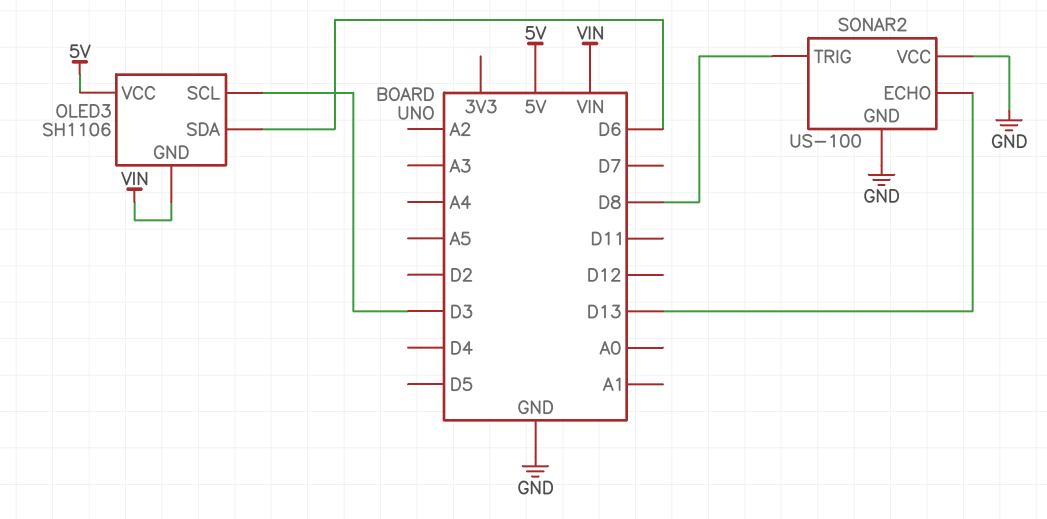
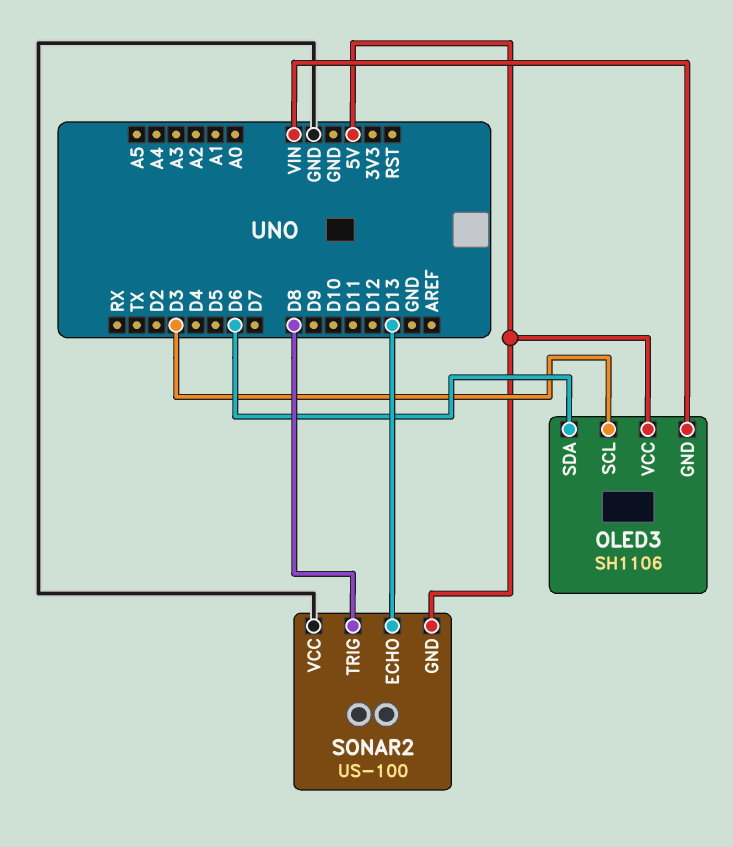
SONAR2 pin GND: GND -> 5V

